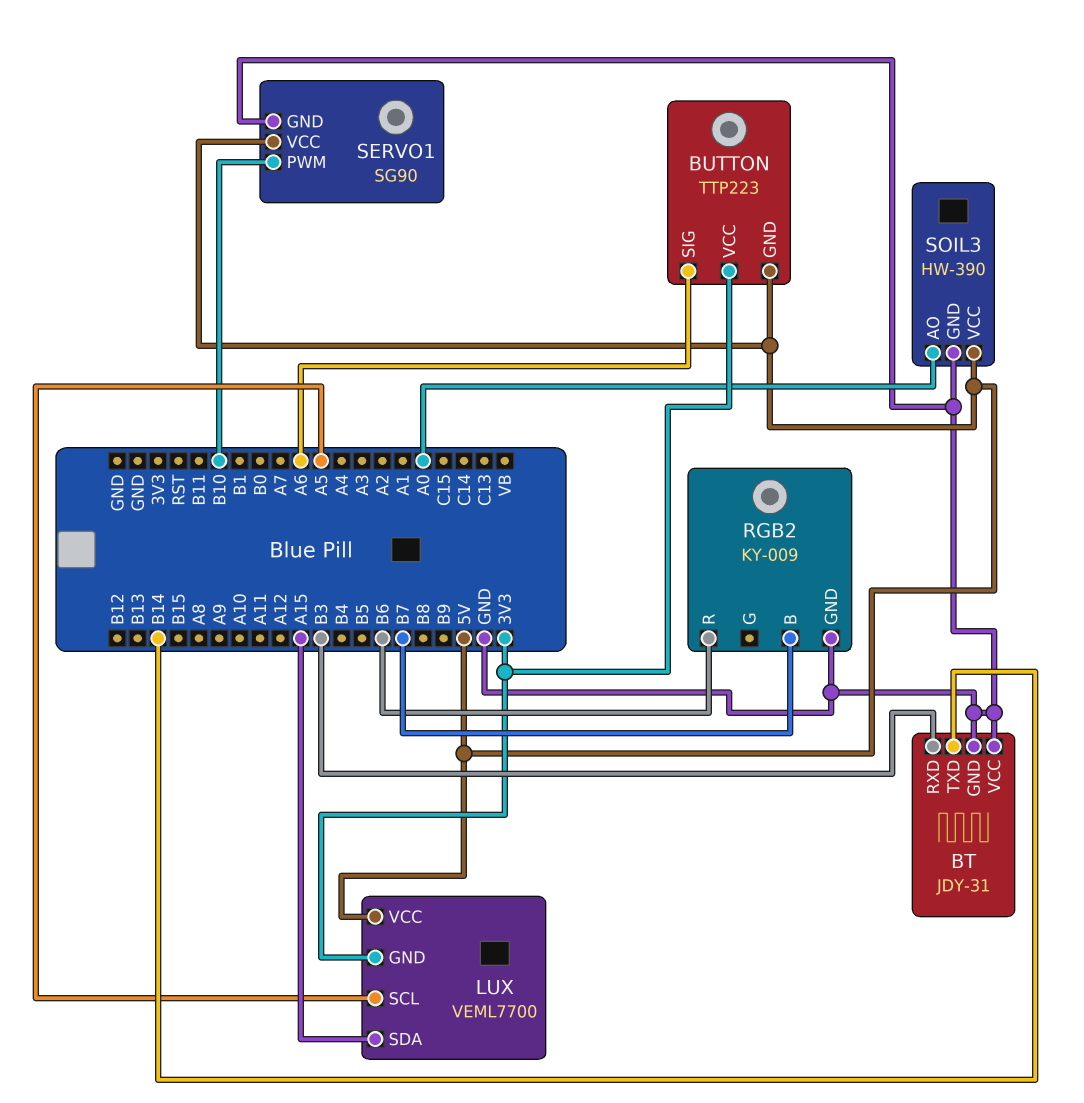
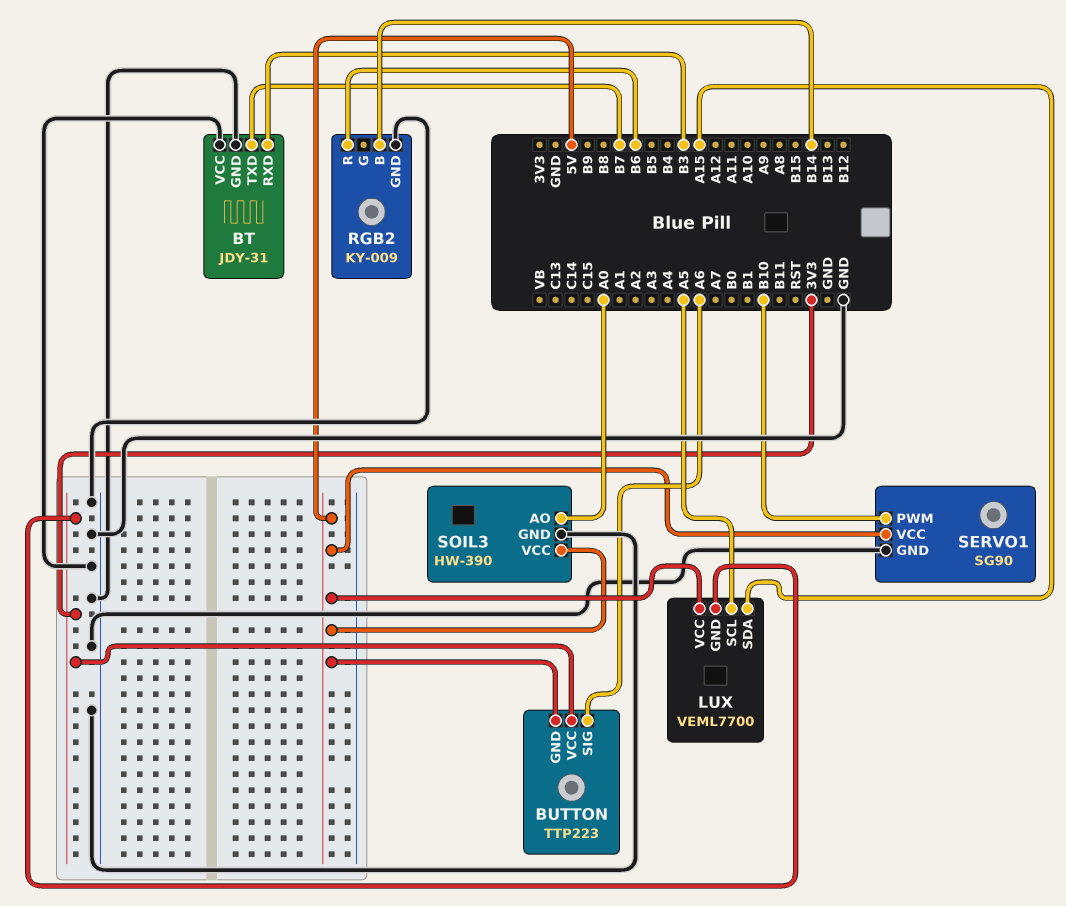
BT pin TXD: B14 -> B7
RGB2 pin B: B7 -> B14

